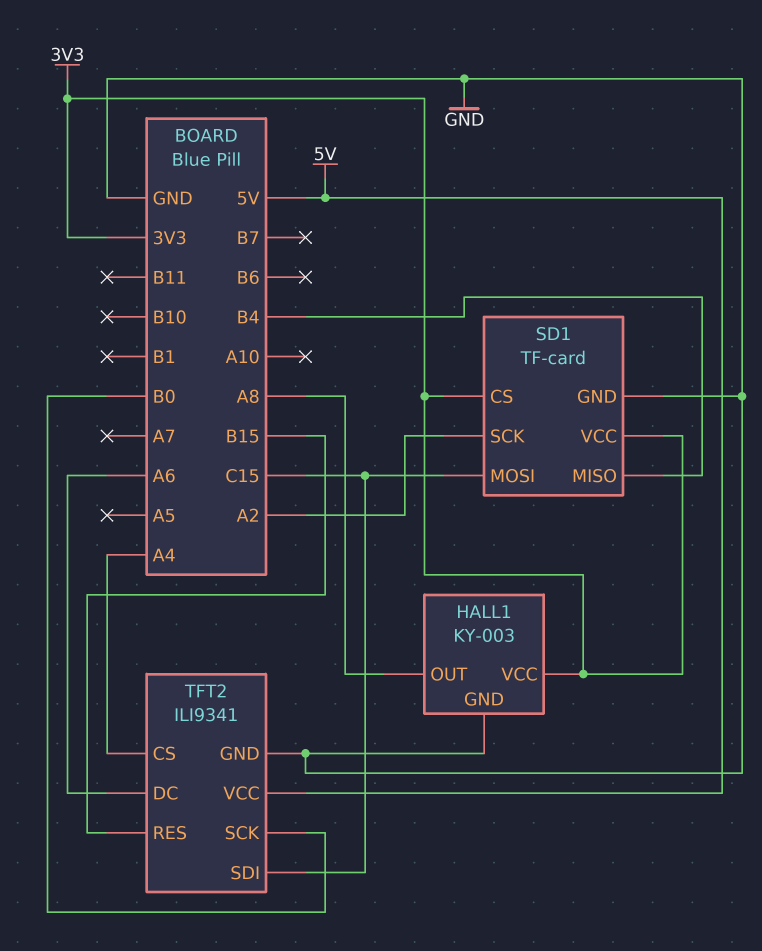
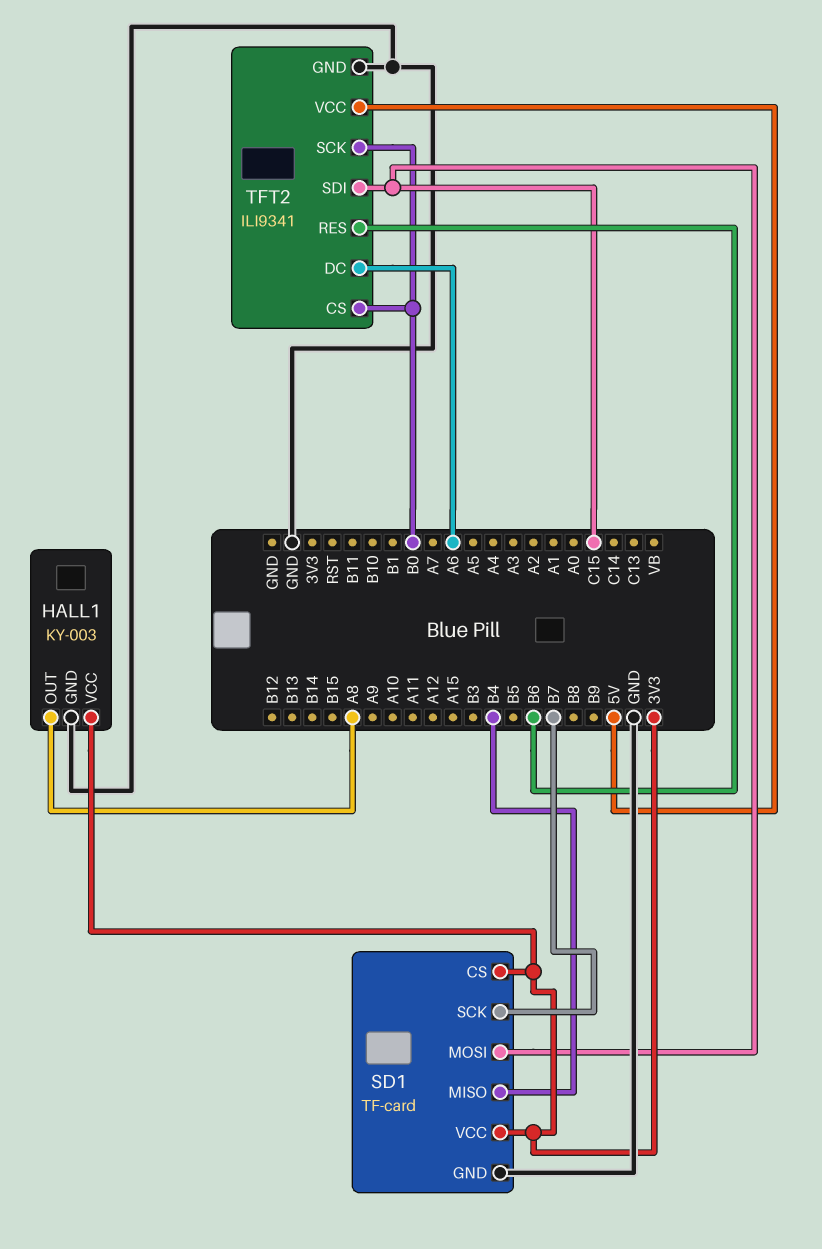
SD1 pin SCK: A2 -> B7
TFT2 pin CS: A4 -> B0
TFT2 pin RES: B15 -> B6

